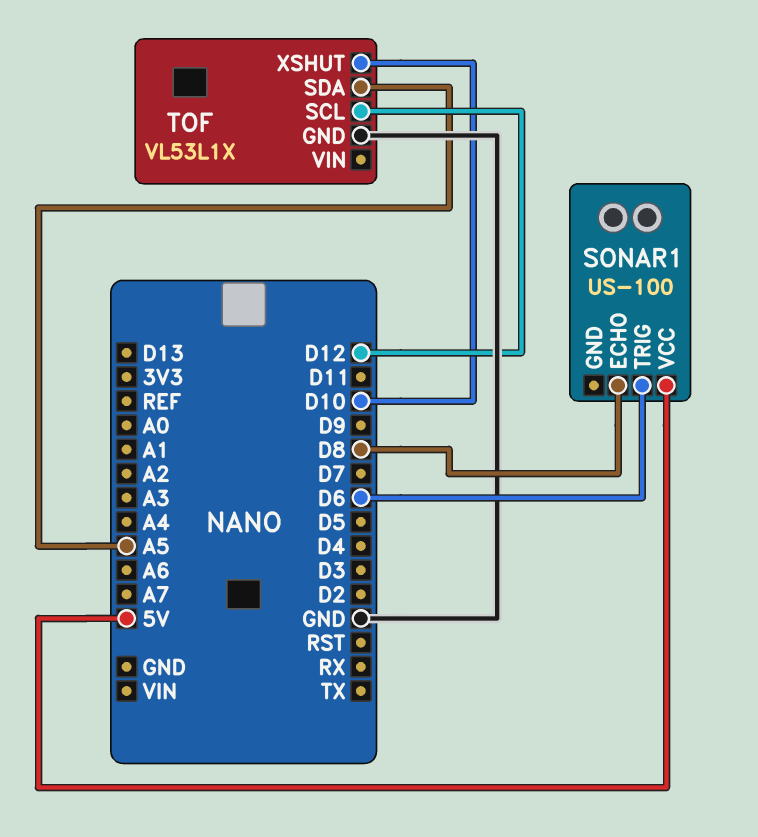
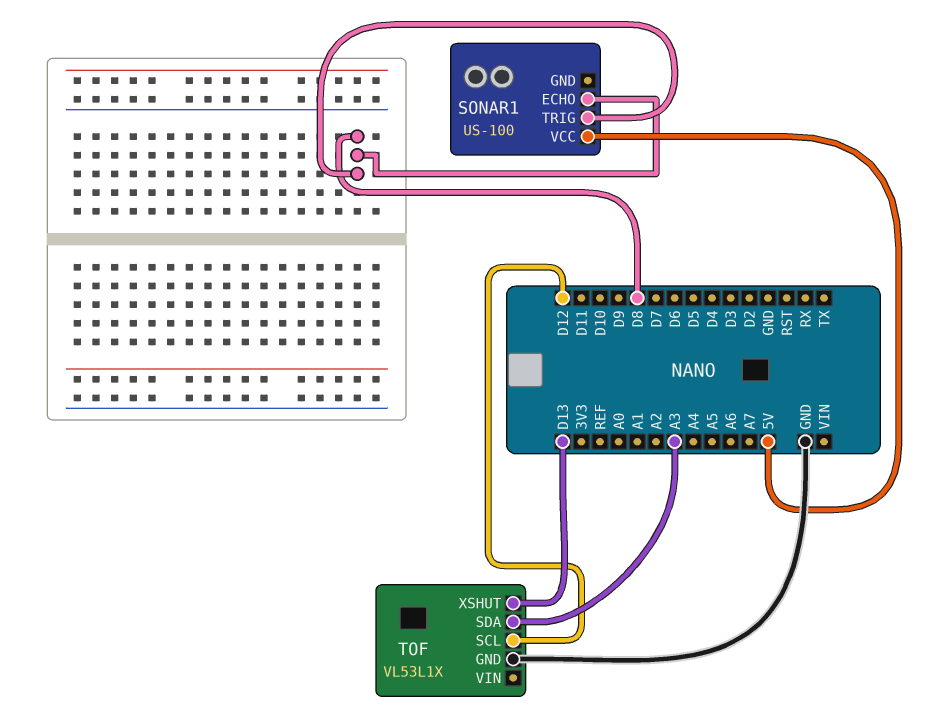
SONAR1 pin TRIG: D6 -> D8
TOF pin SDA: A5 -> A3
TOF pin XSHUT: D10 -> D13

